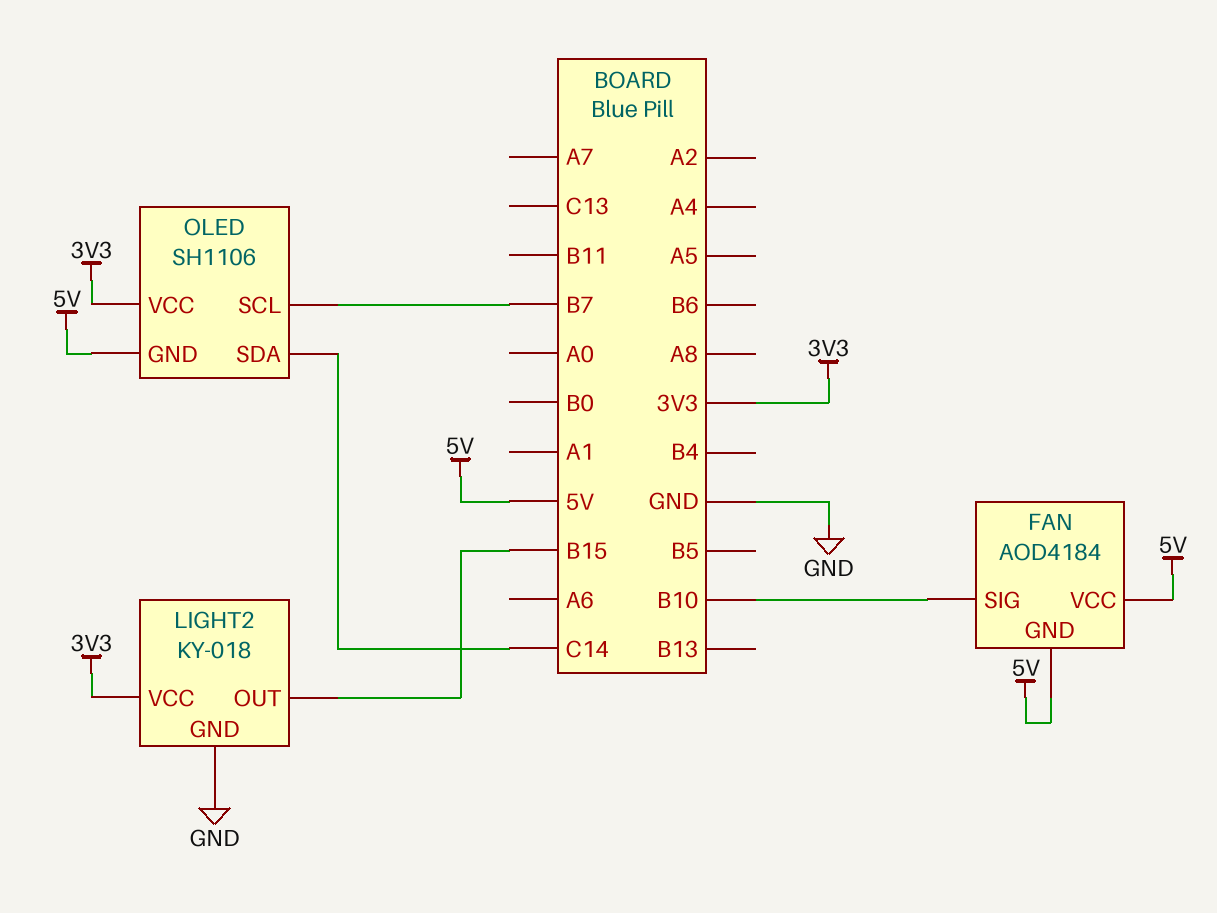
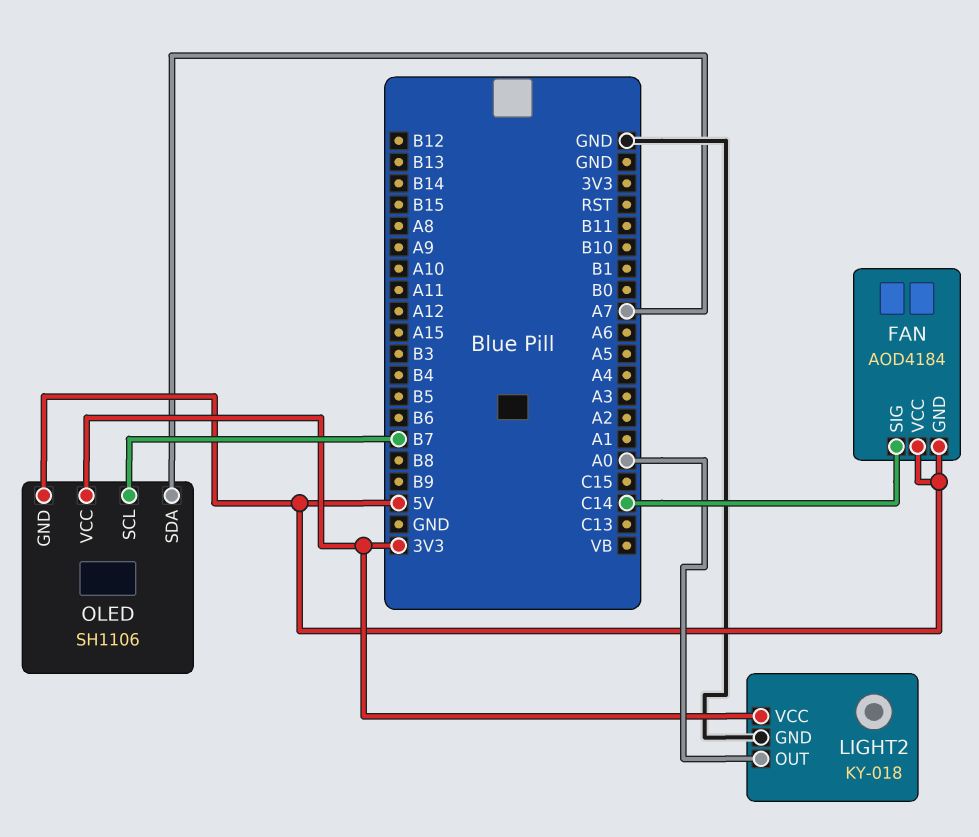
FAN pin SIG: B10 -> C14
LIGHT2 pin OUT: B15 -> A0
OLED pin SDA: C14 -> A7

